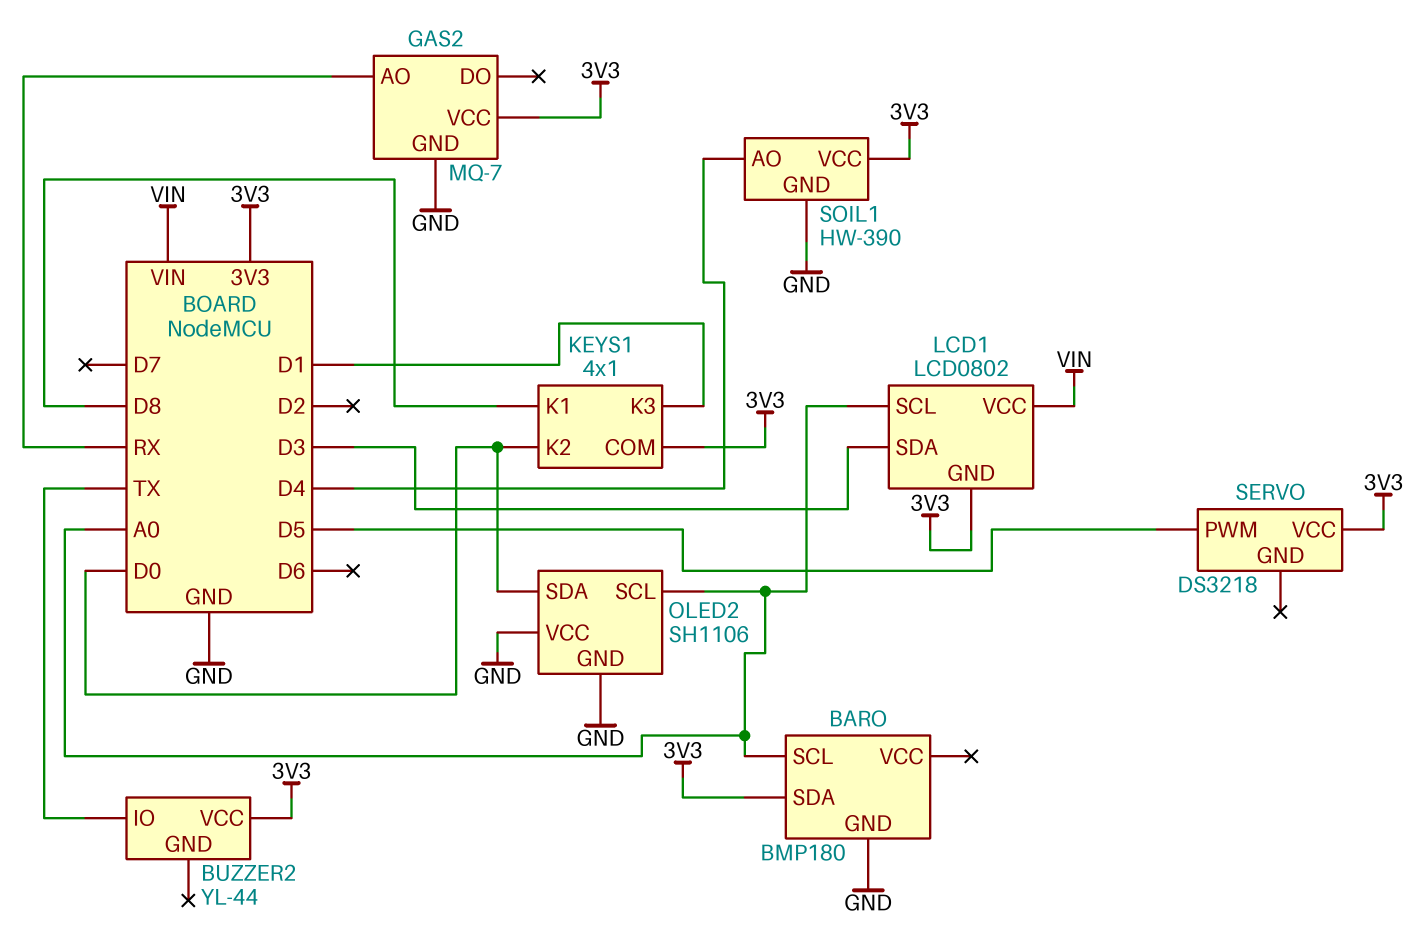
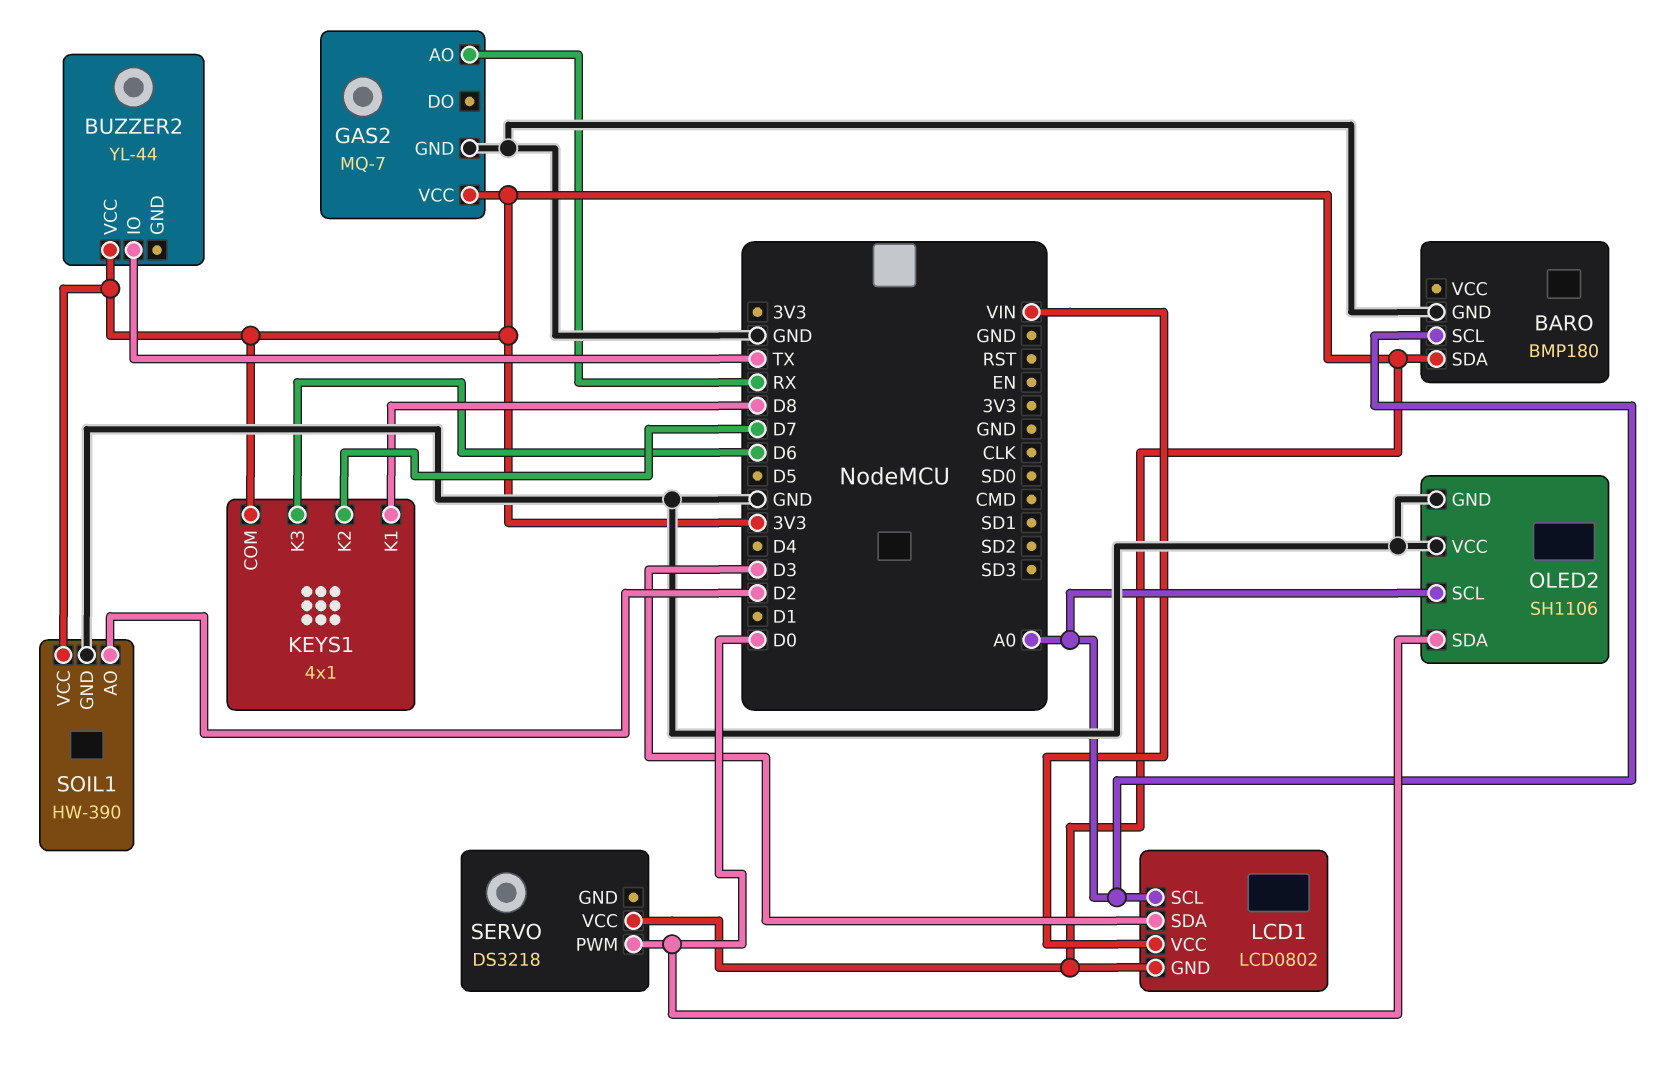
KEYS1 pin K2: D0 -> D7
KEYS1 pin K3: D1 -> D6
SERVO pin PWM: D5 -> D0
SOIL1 pin AO: D4 -> D2

